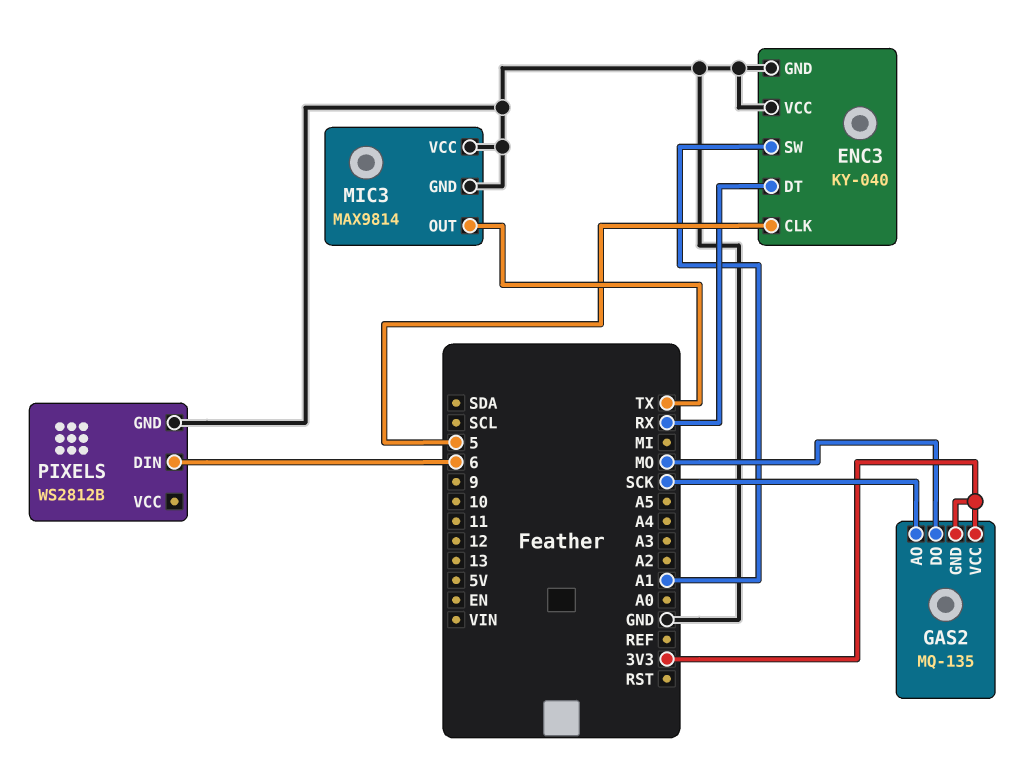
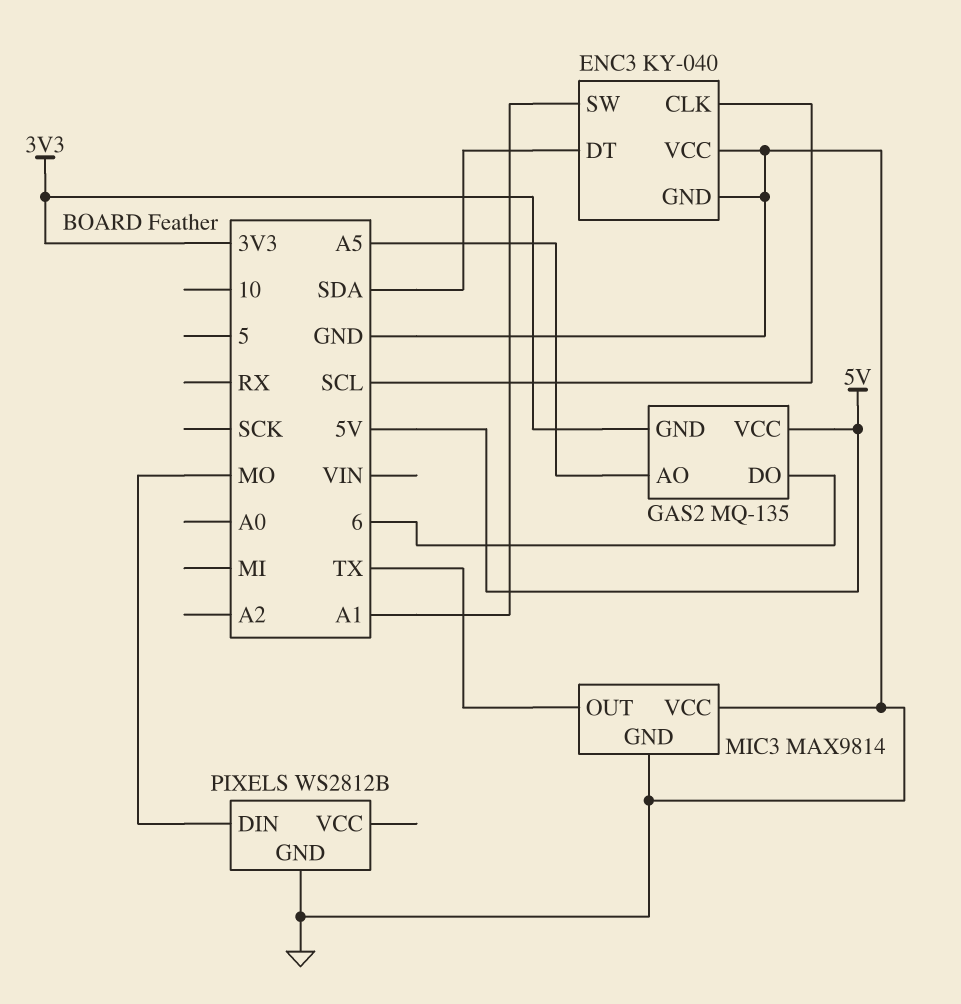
ENC3 pin CLK: 5 -> SCL
ENC3 pin DT: RX -> SDA
GAS2 pin AO: SCK -> A5
GAS2 pin DO: MO -> 6
GAS2 pin VCC: 3V3 -> 5V
PIXELS pin DIN: 6 -> MO

